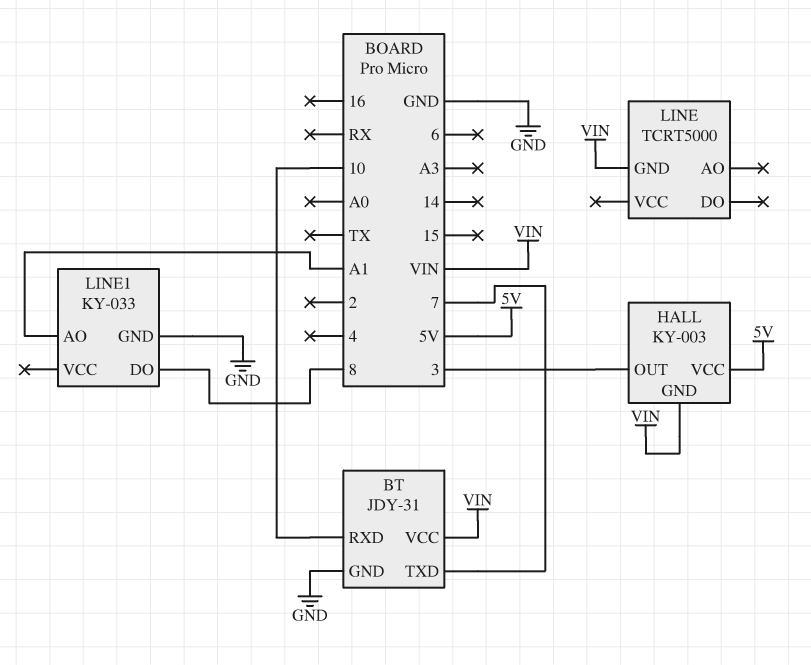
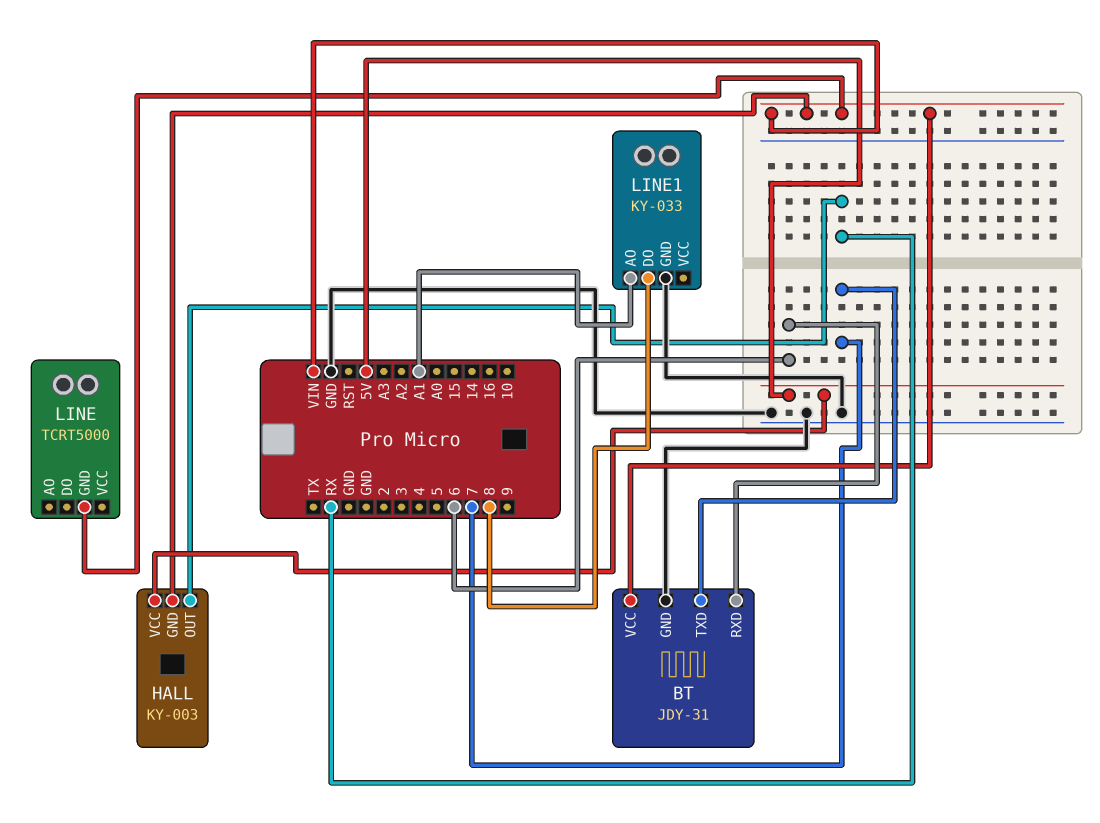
BT pin RXD: 10 -> 6
HALL pin OUT: 3 -> RX

